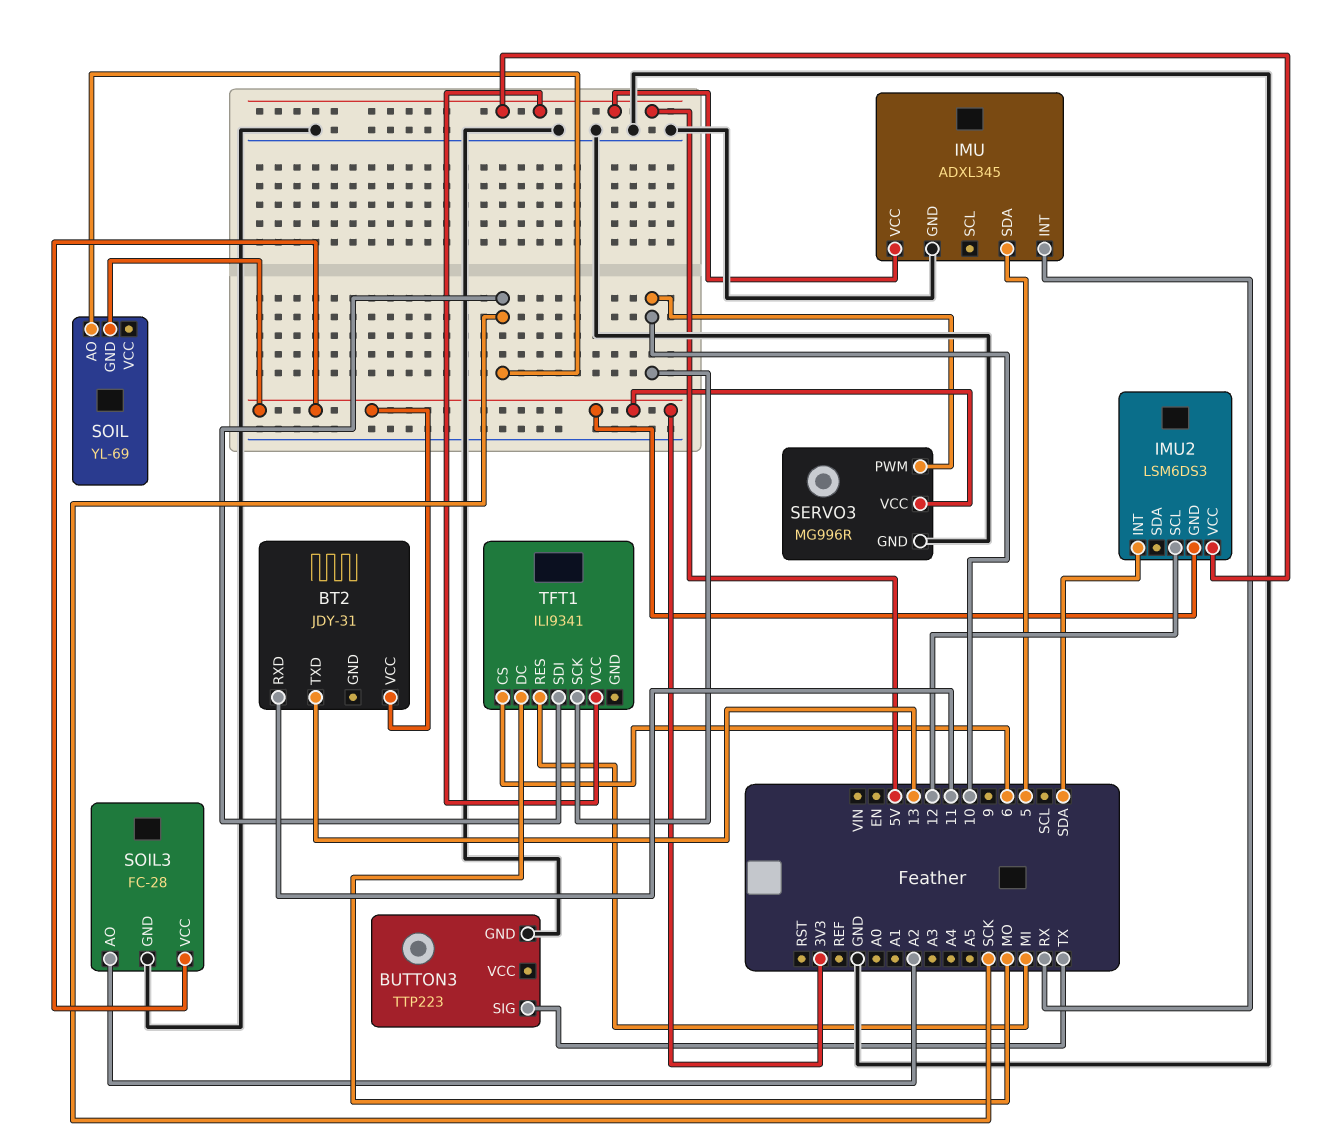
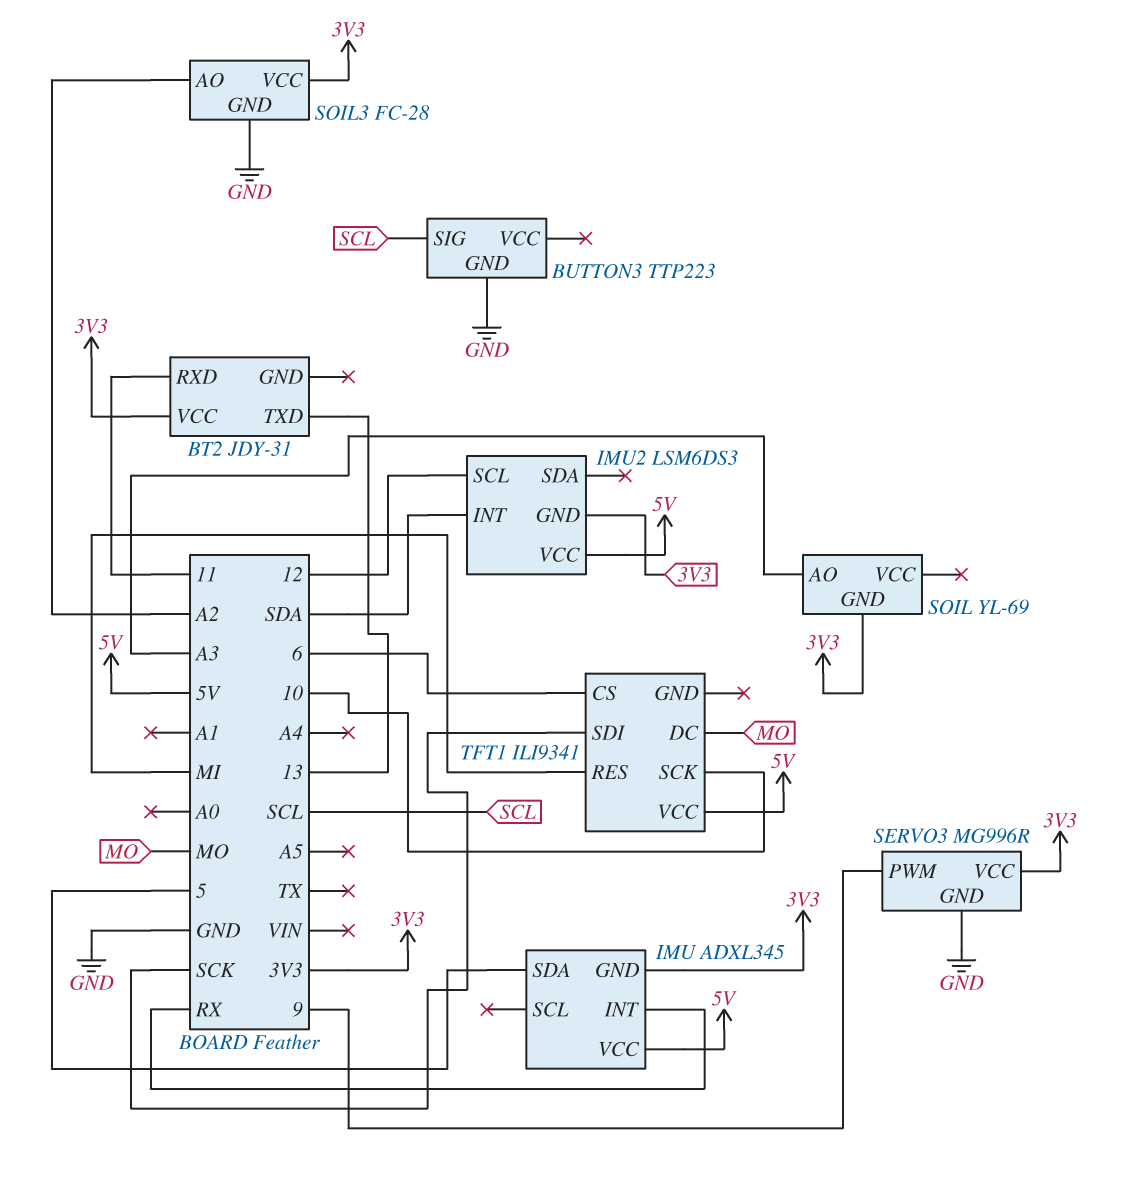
BUTTON3 pin SIG: TX -> SCL
IMU pin GND: GND -> 3V3
SERVO3 pin PWM: 10 -> 9
SOIL pin AO: SCK -> A3

